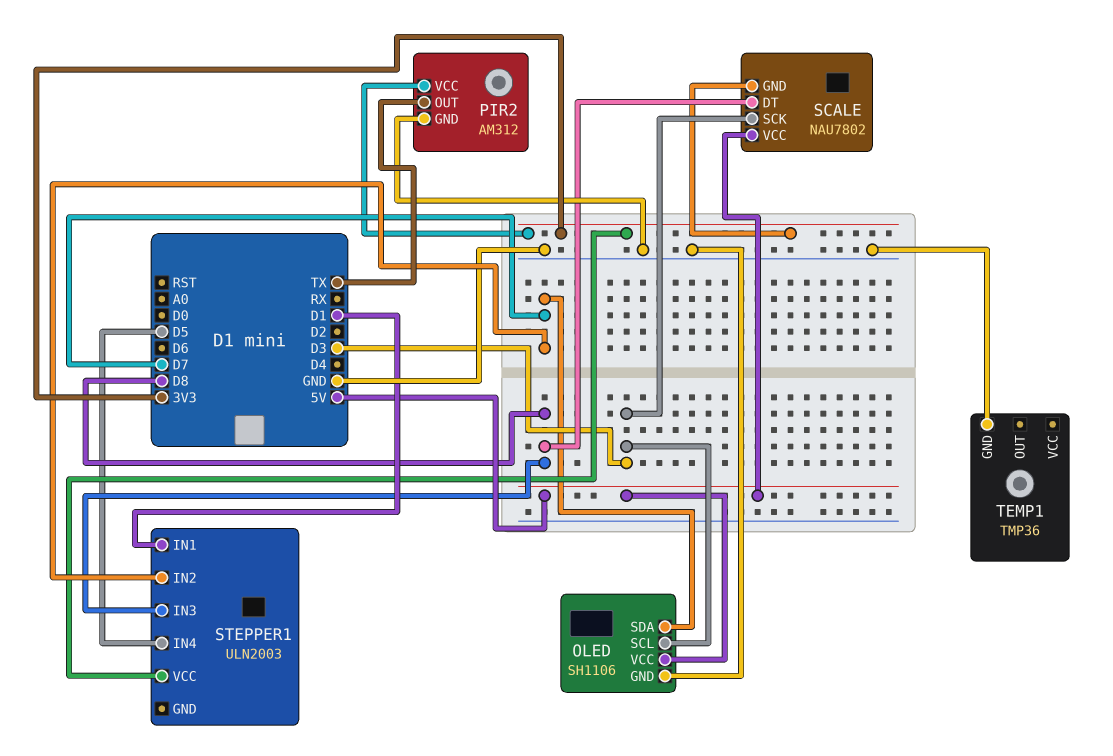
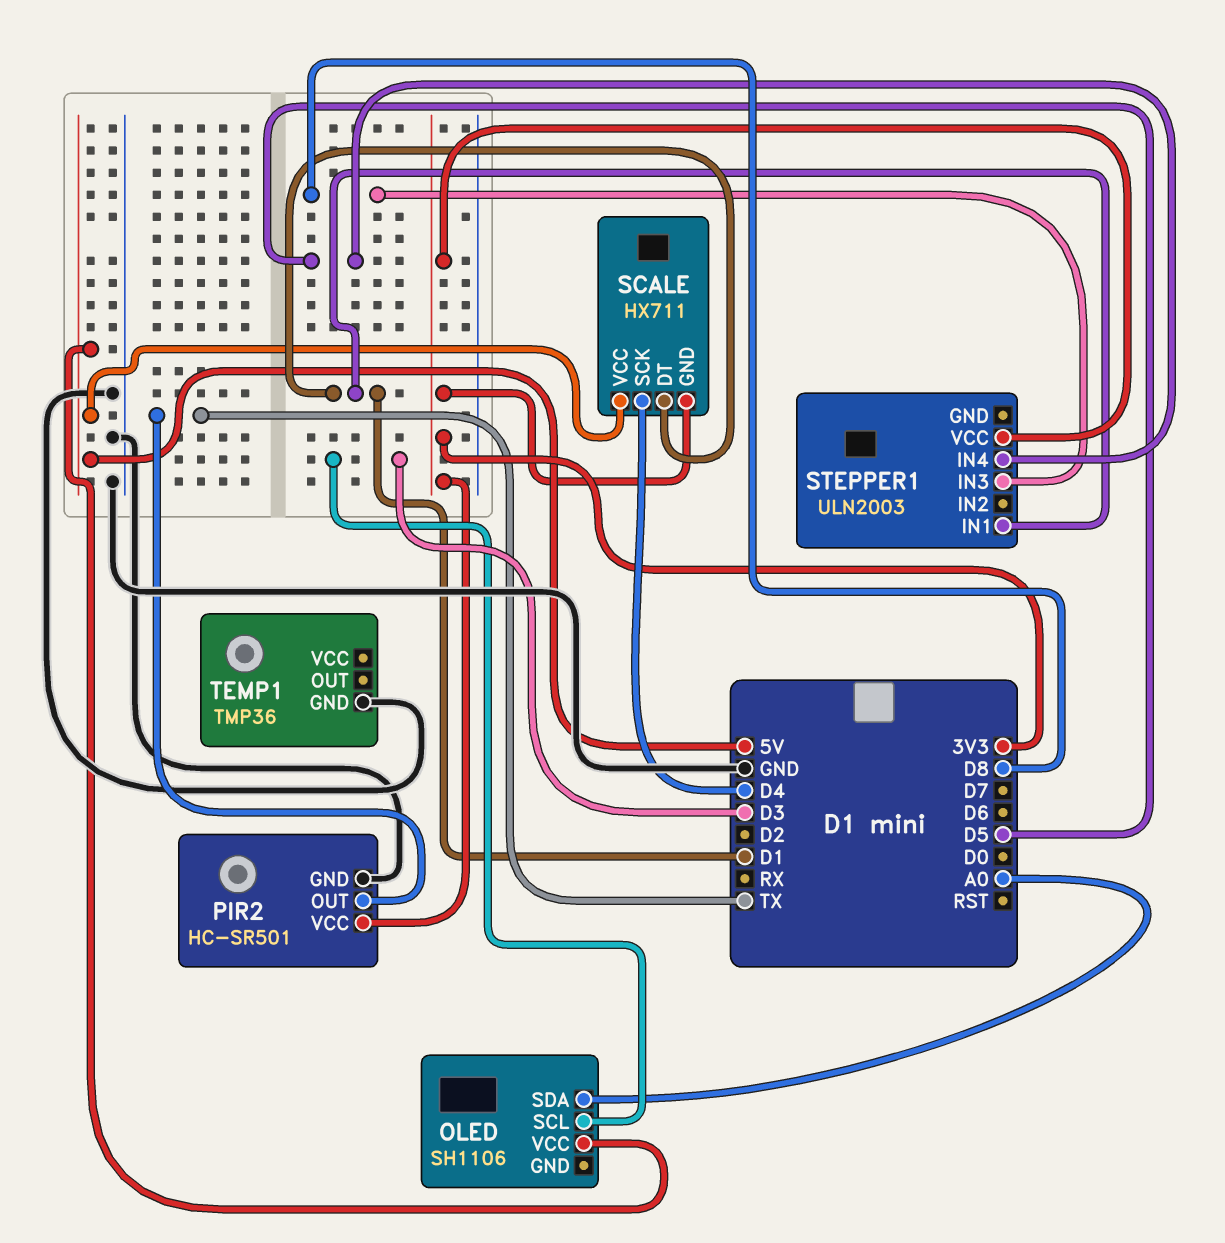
OLED pin GND: GND -> none
OLED pin SDA: D7 -> A0
PIR2: AM312 -> HC-SR501
SCALE: NAU7802 -> HX711
SCALE pin DT: D8 -> D1
SCALE pin SCK: D3 -> D4
STEPPER1 pin IN2: D7 -> none

